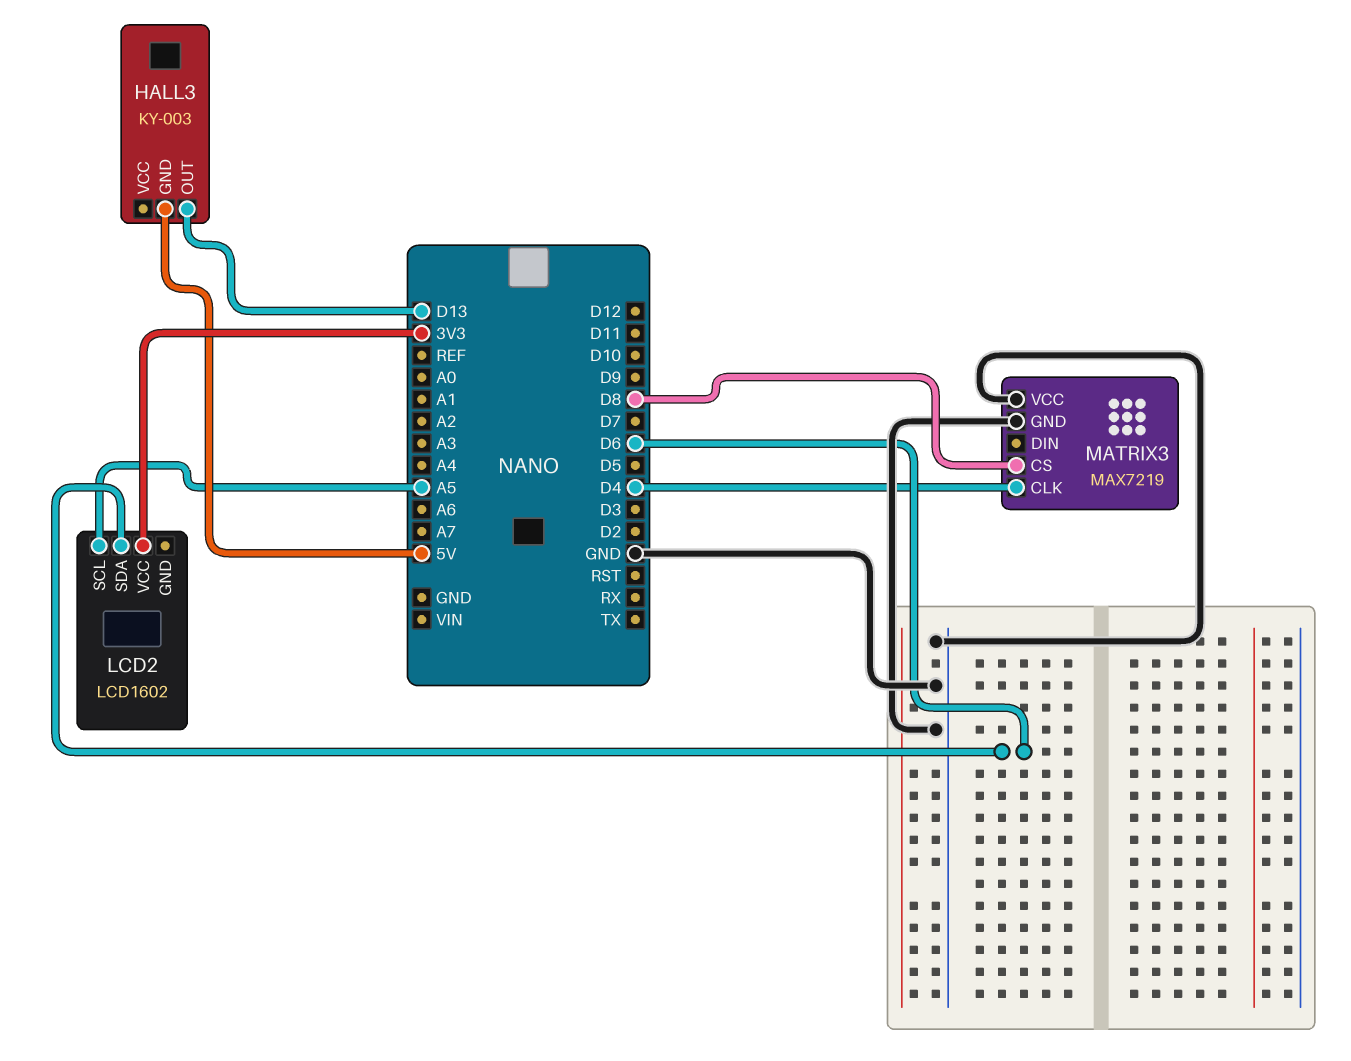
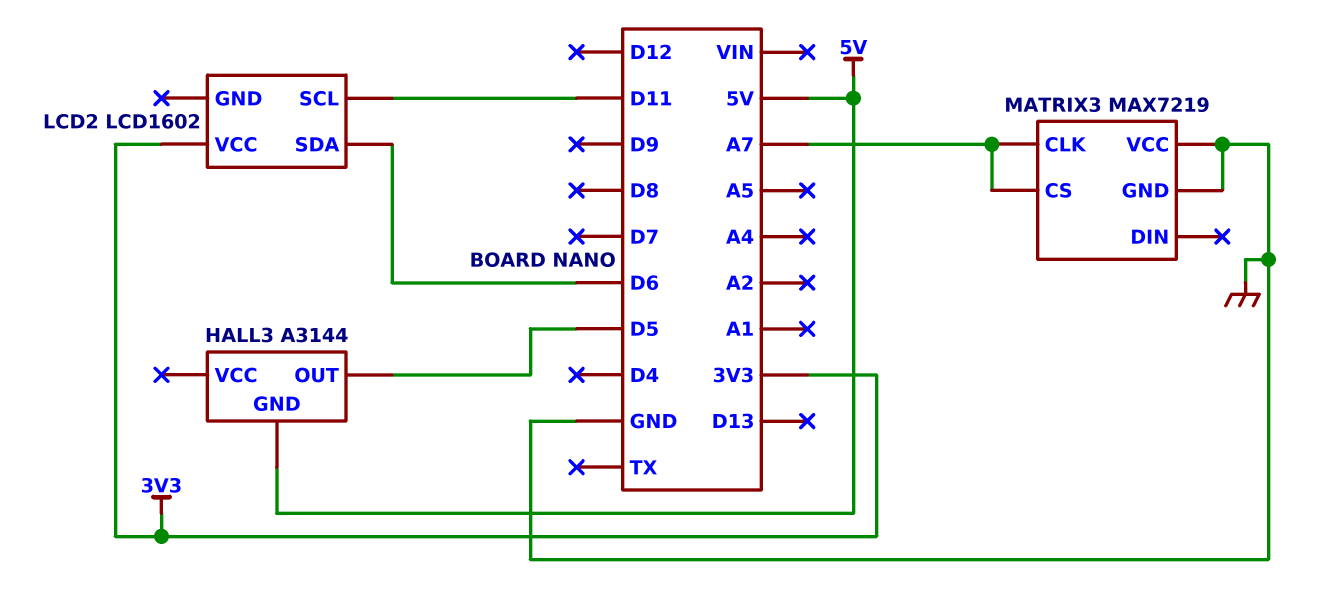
HALL3: KY-003 -> A3144
HALL3 pin OUT: D13 -> D5
LCD2 pin SCL: A5 -> D11
MATRIX3 pin CLK: D4 -> A7
MATRIX3 pin CS: D8 -> A7

